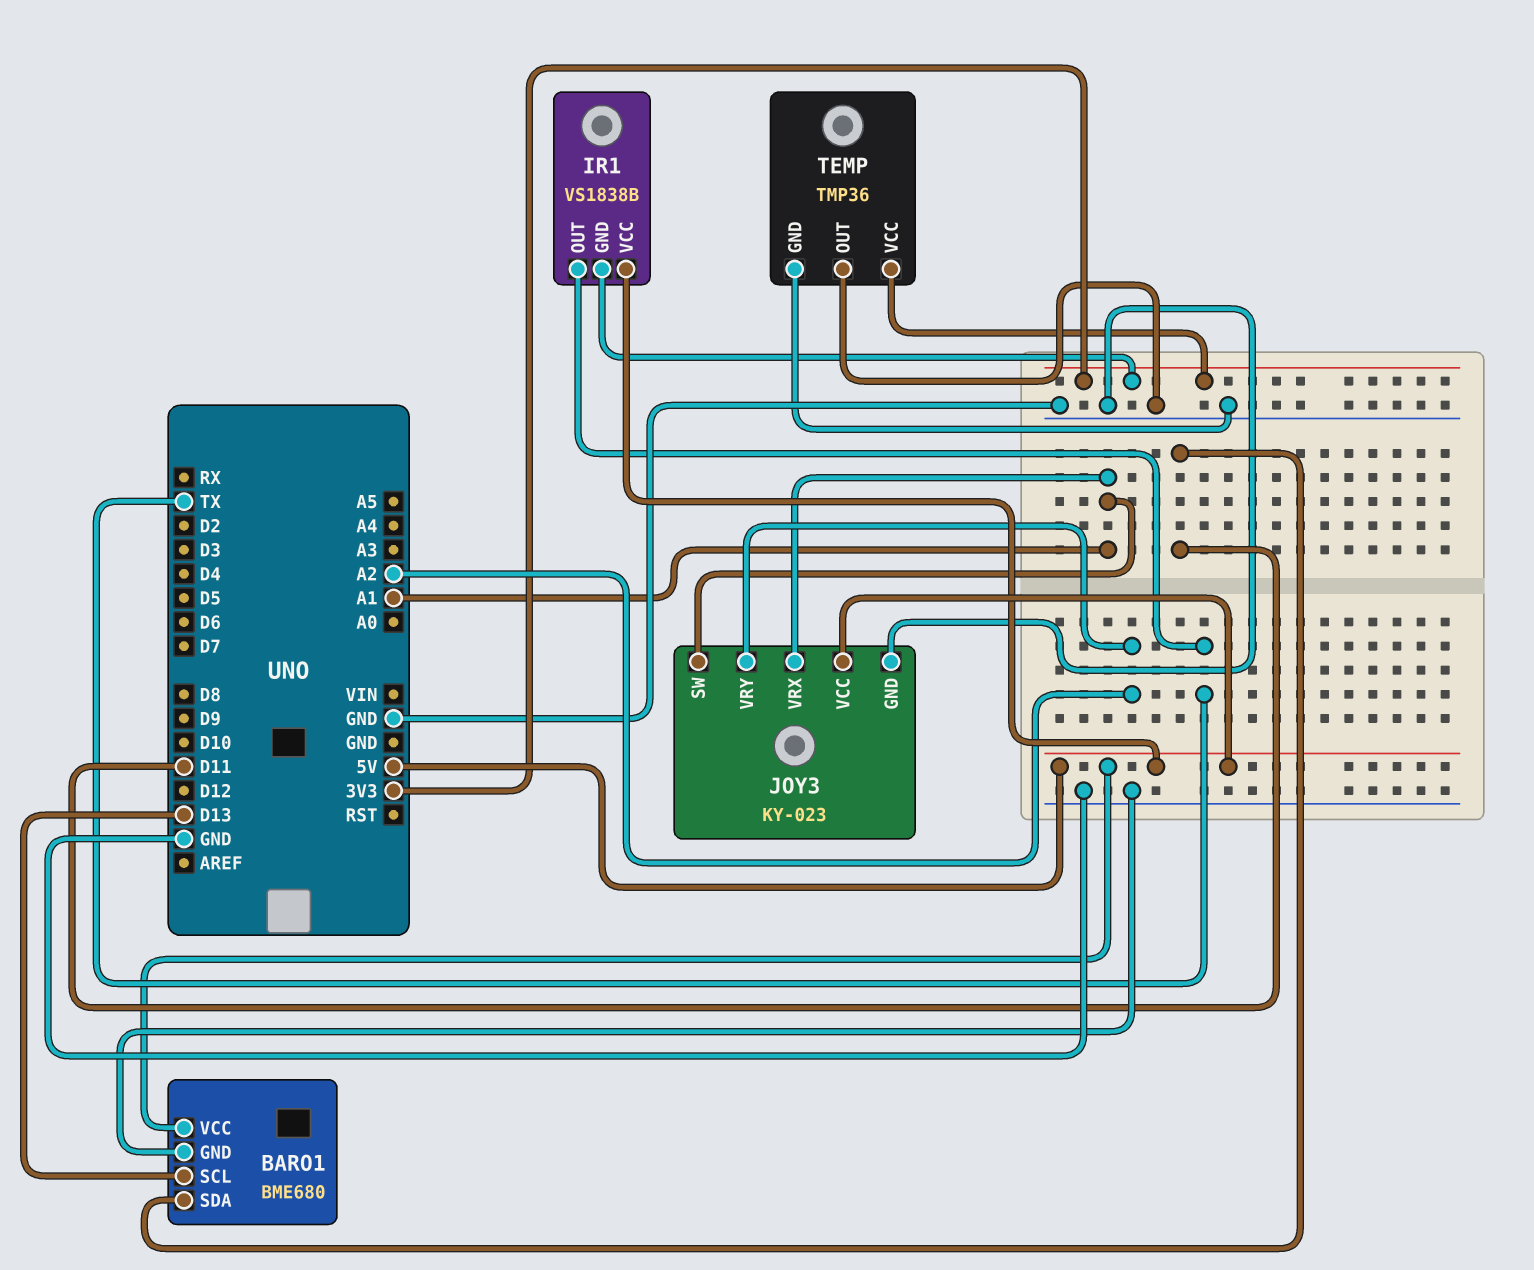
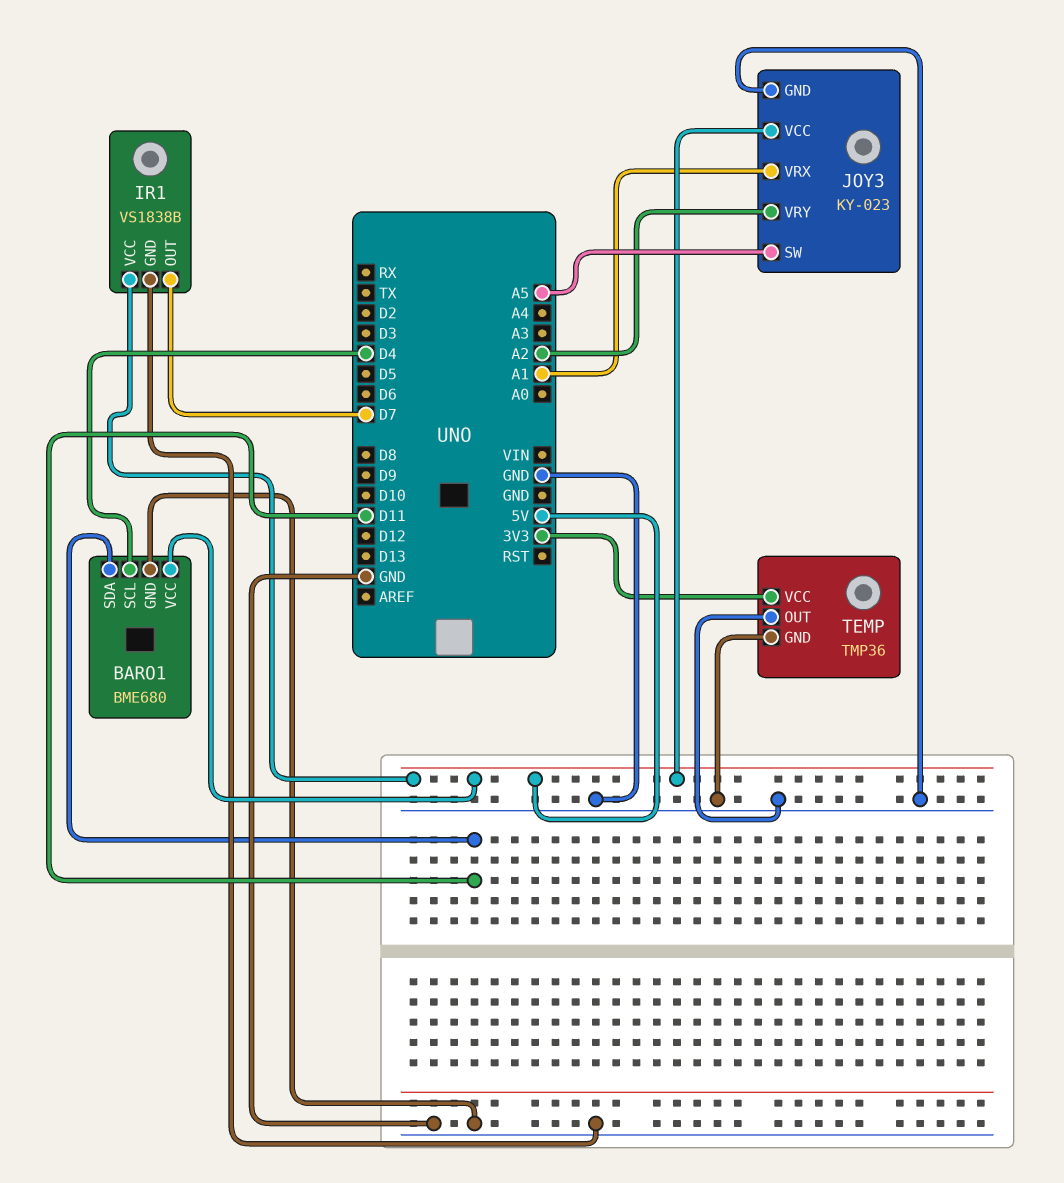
BARO1 pin SCL: D13 -> D4
IR1 pin GND: 3V3 -> GND
IR1 pin OUT: TX -> D7
JOY3 pin SW: A1 -> A5

